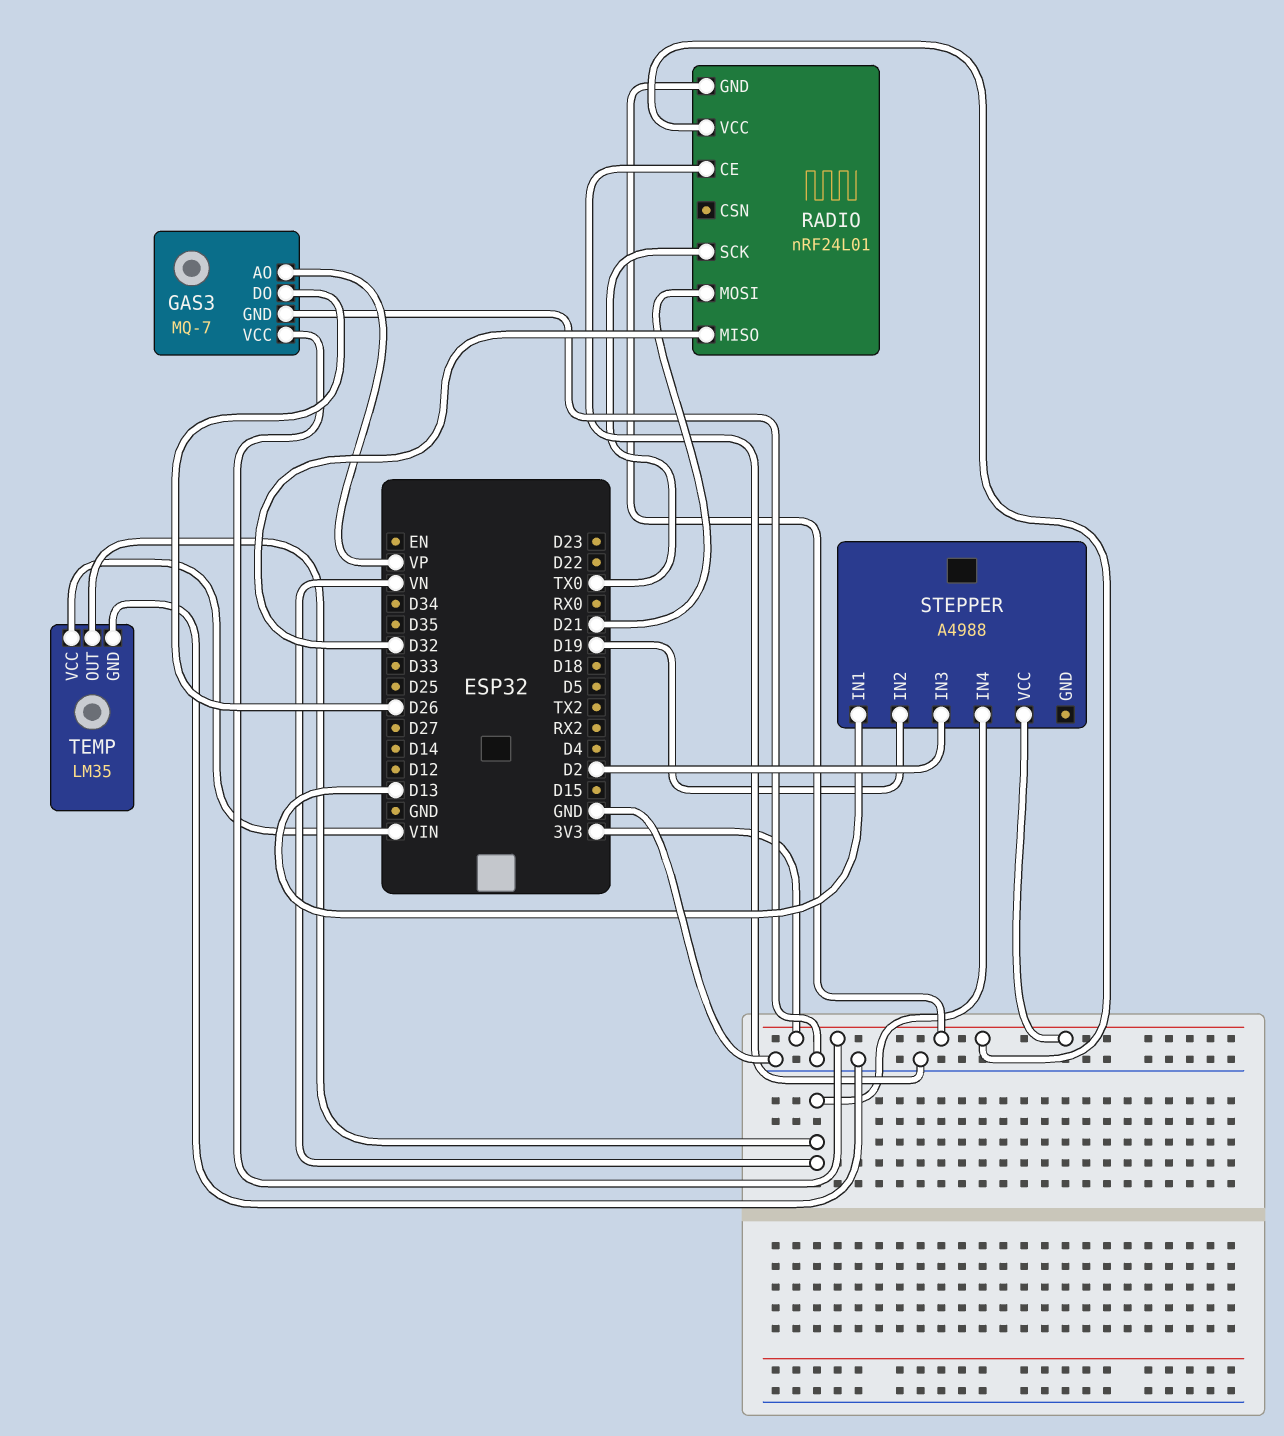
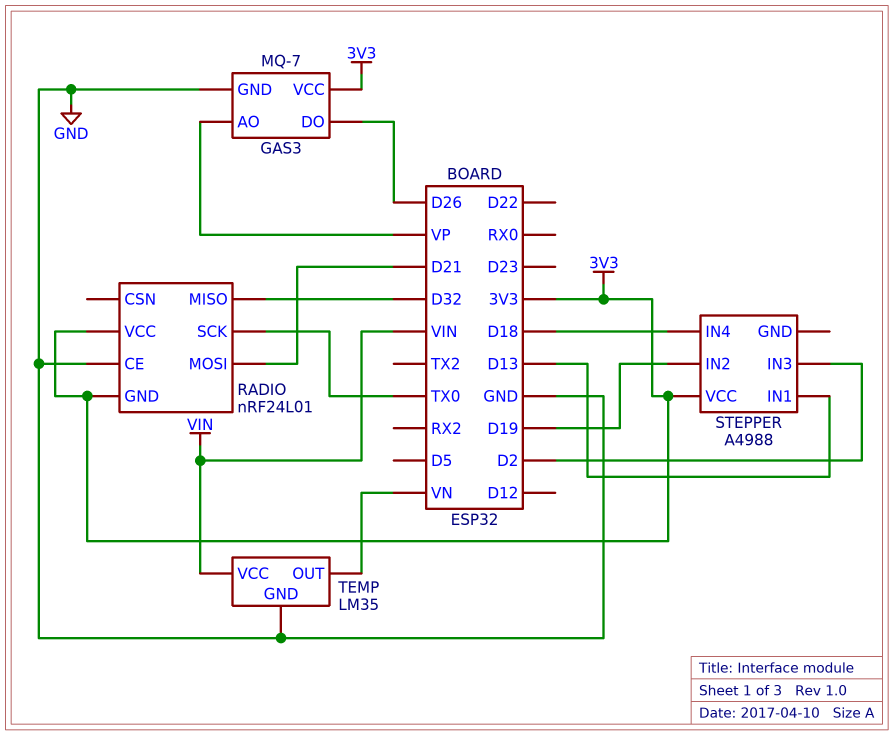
STEPPER pin IN4: VN -> D18

